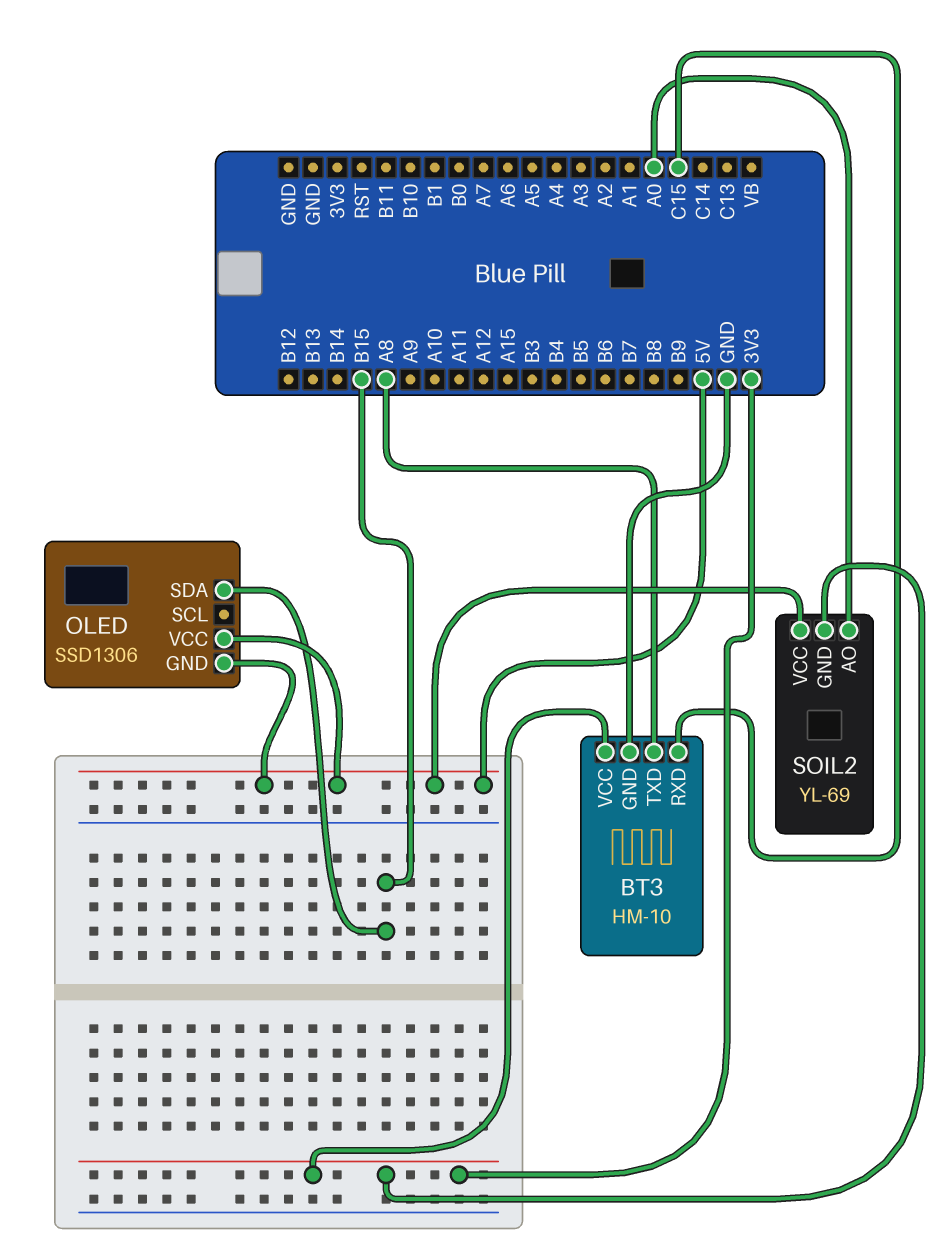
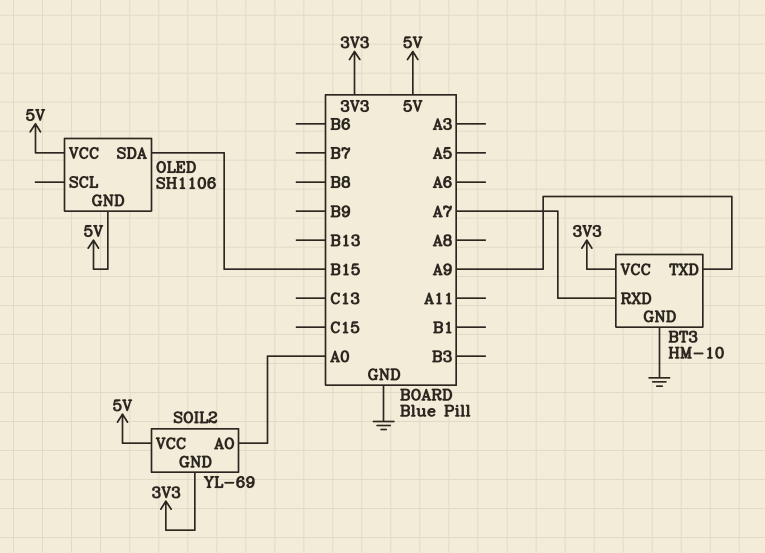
BT3 pin RXD: C15 -> A7
BT3 pin TXD: A8 -> A9
OLED: SSD1306 -> SH1106

